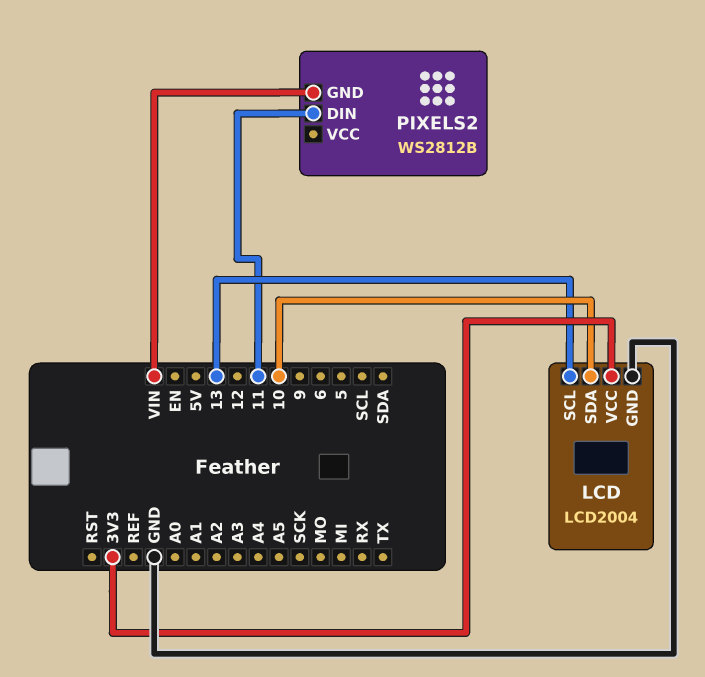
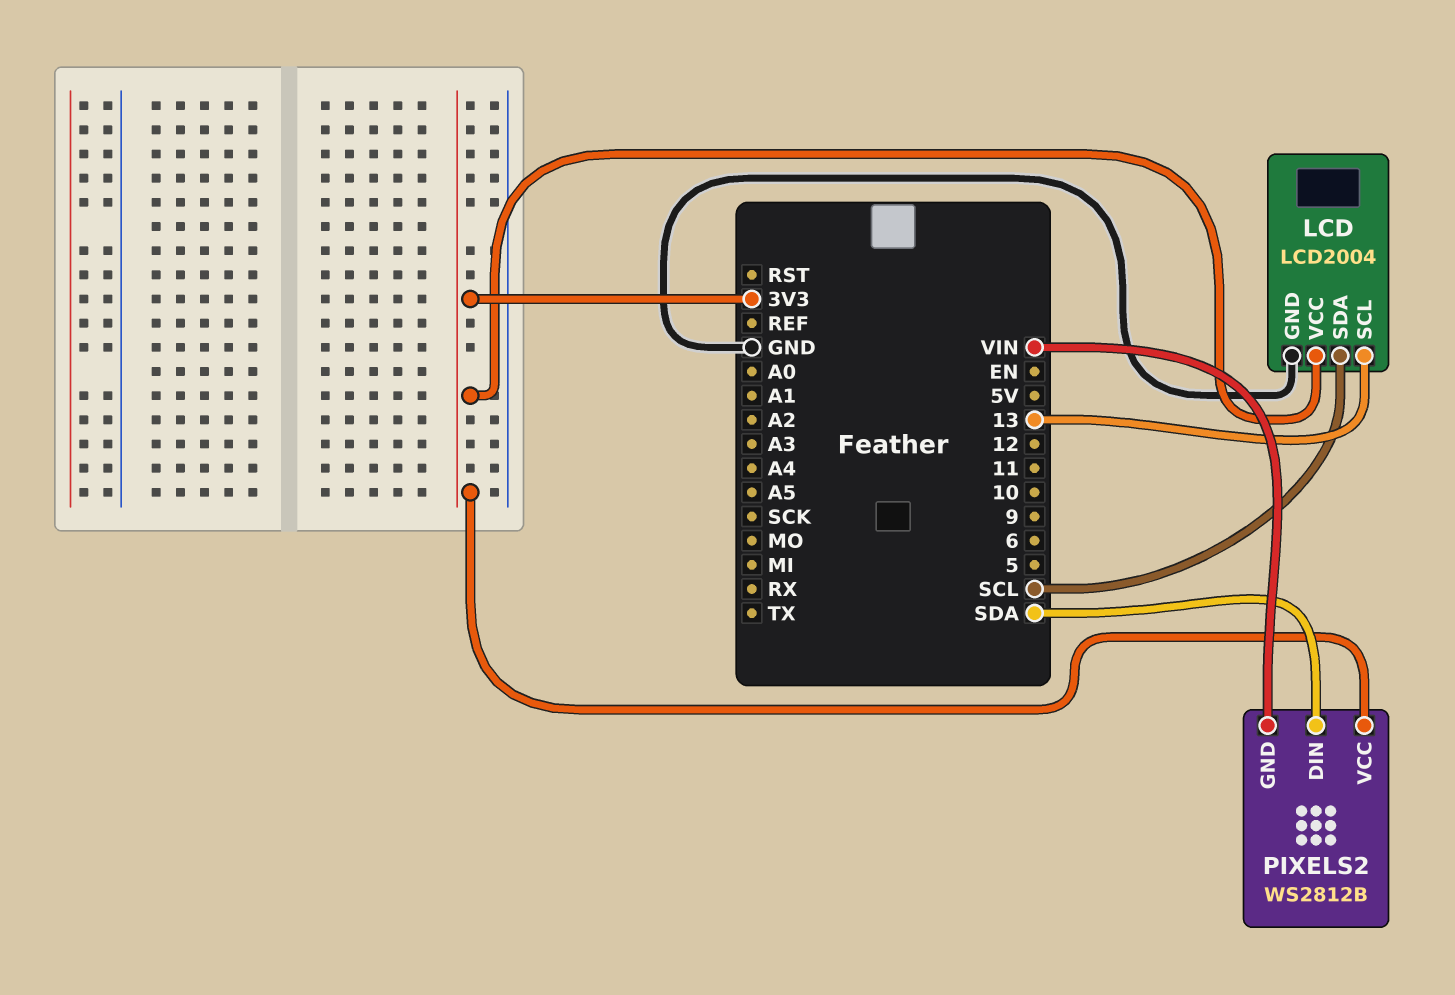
LCD pin SDA: 10 -> SCL
PIXELS2 pin DIN: 11 -> SDA
PIXELS2 pin VCC: none -> 3V3

